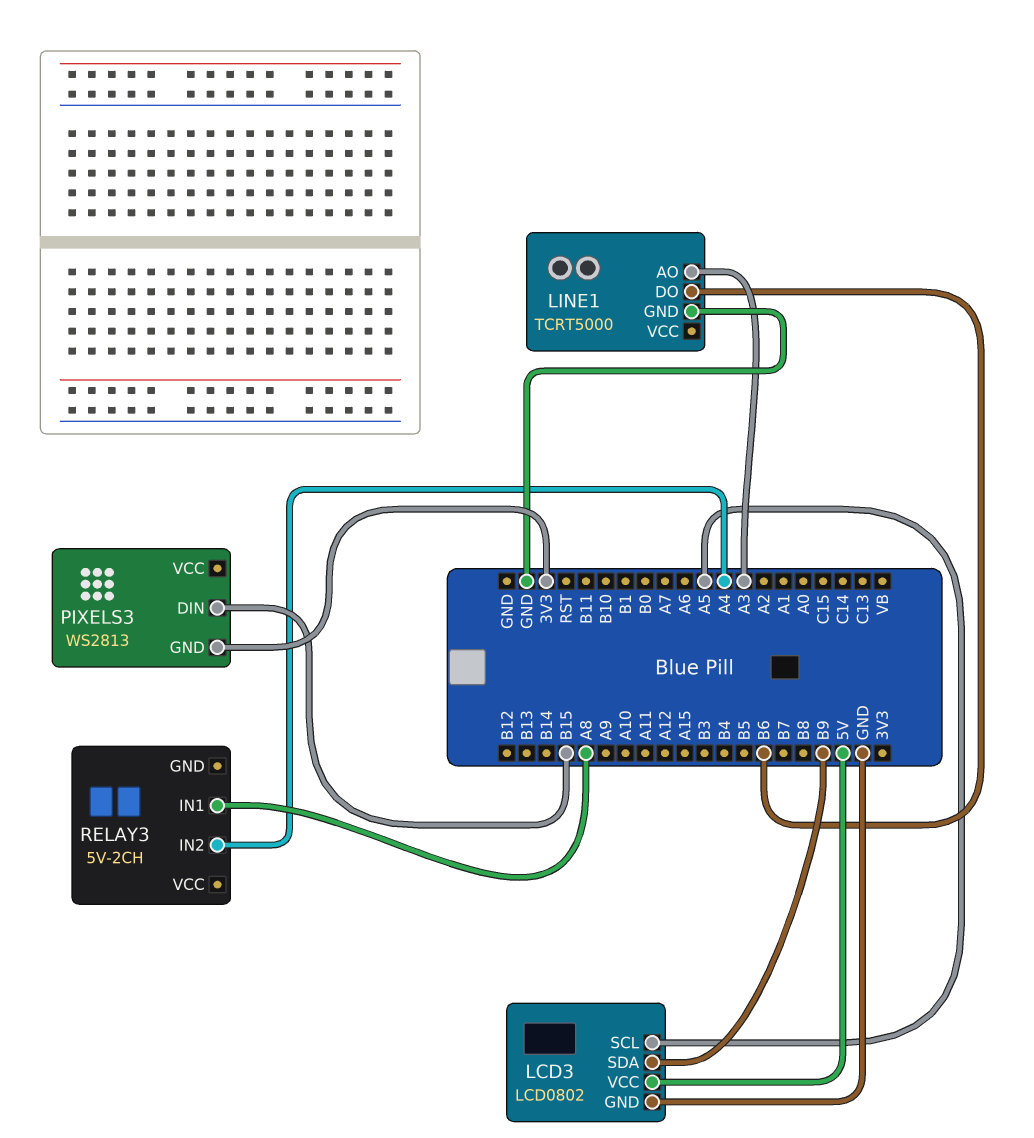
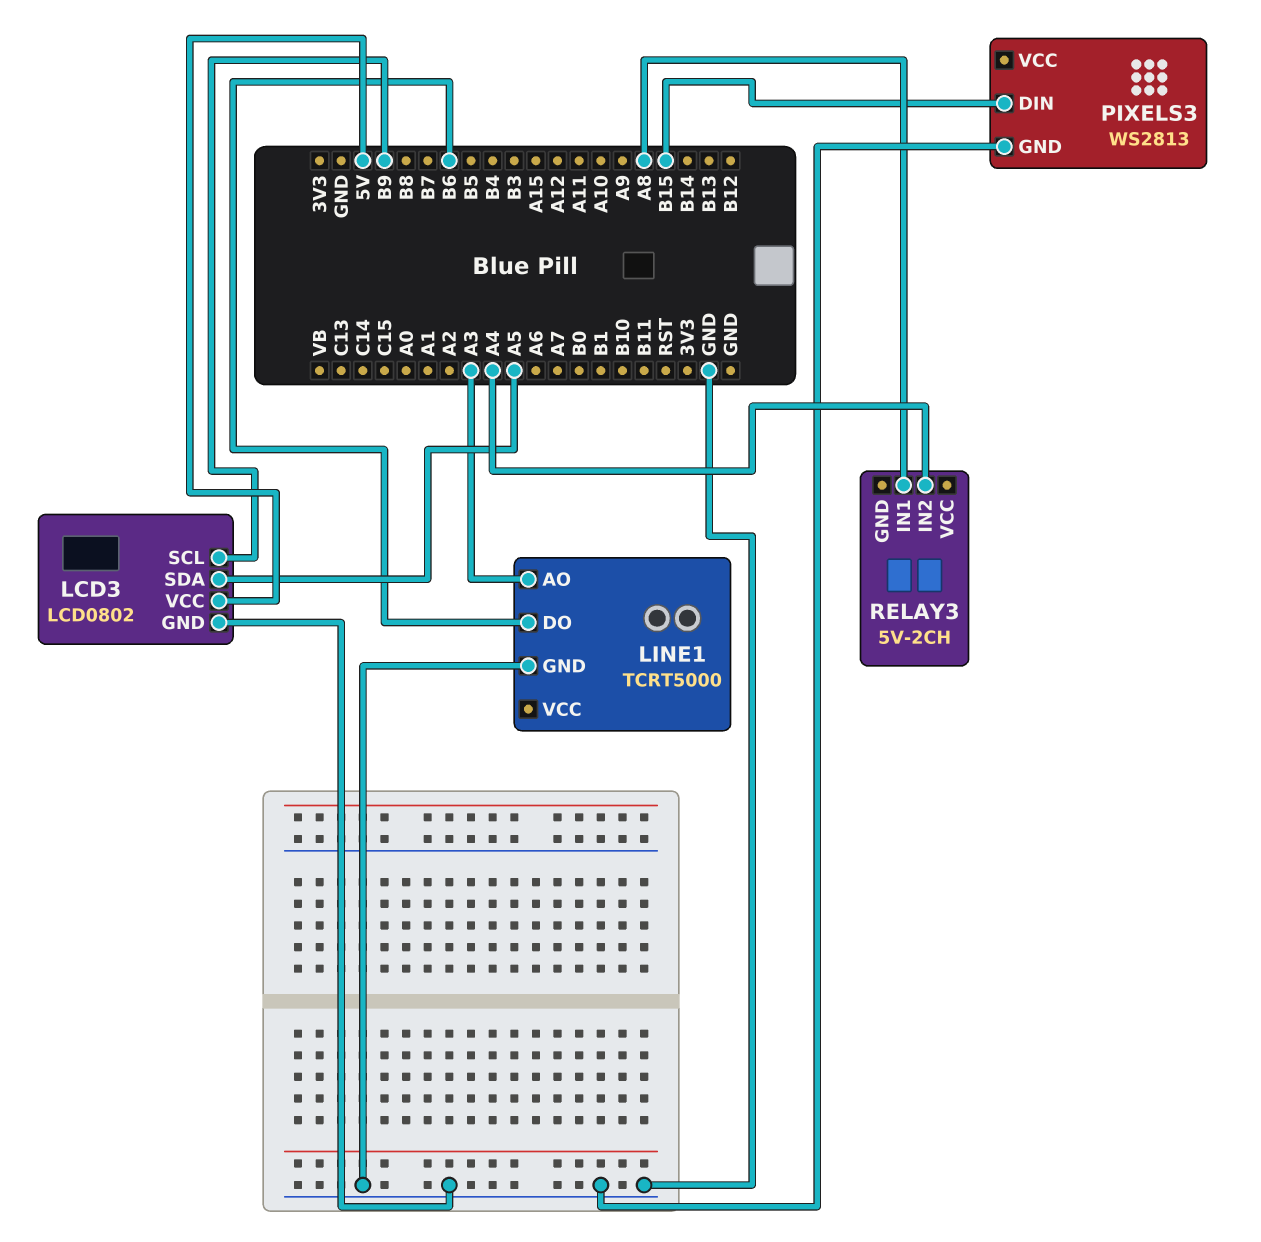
LCD3 pin SCL: A5 -> B9
LCD3 pin SDA: B9 -> A5
PIXELS3 pin GND: 3V3 -> GND

